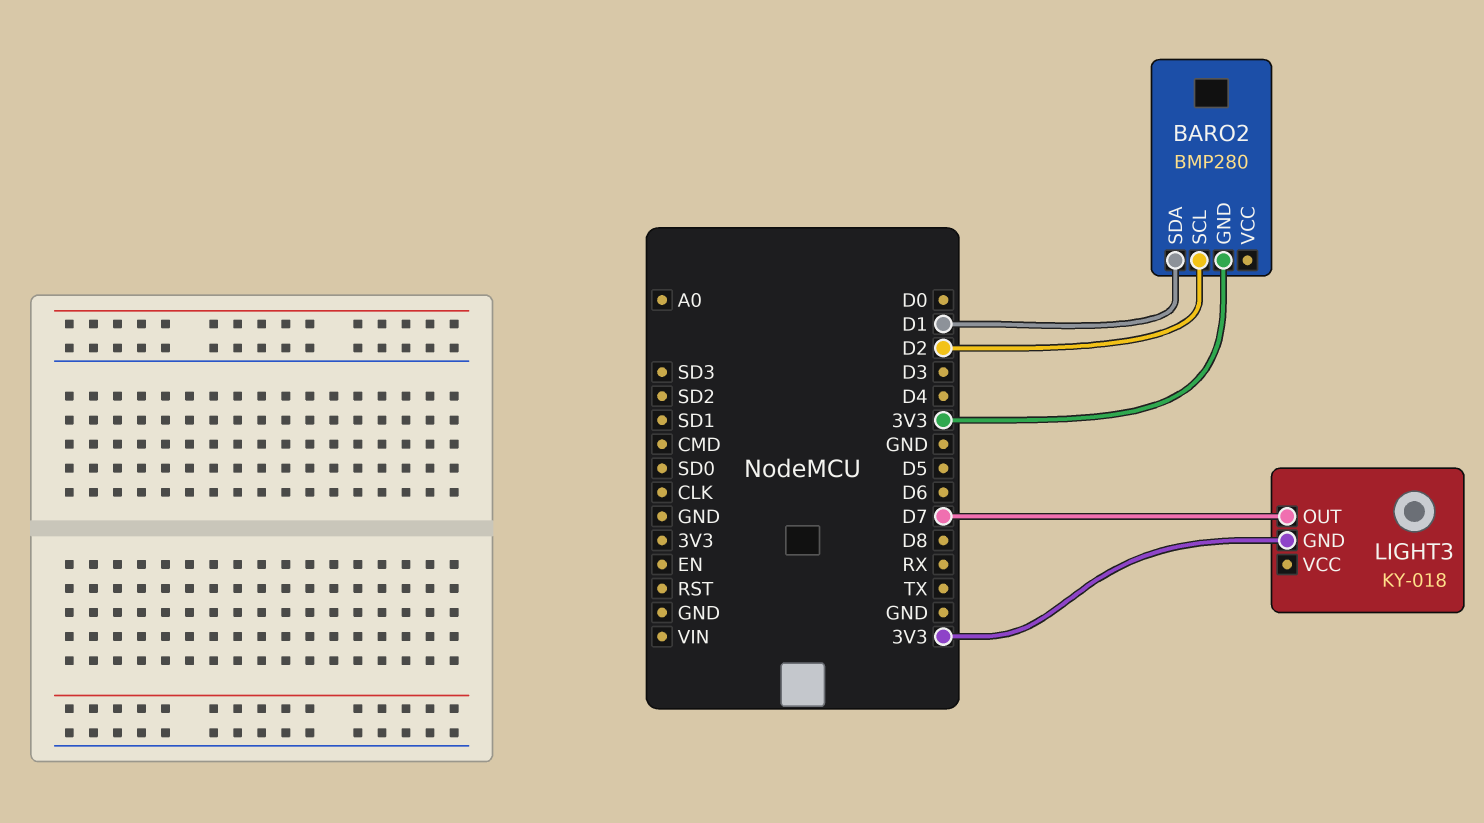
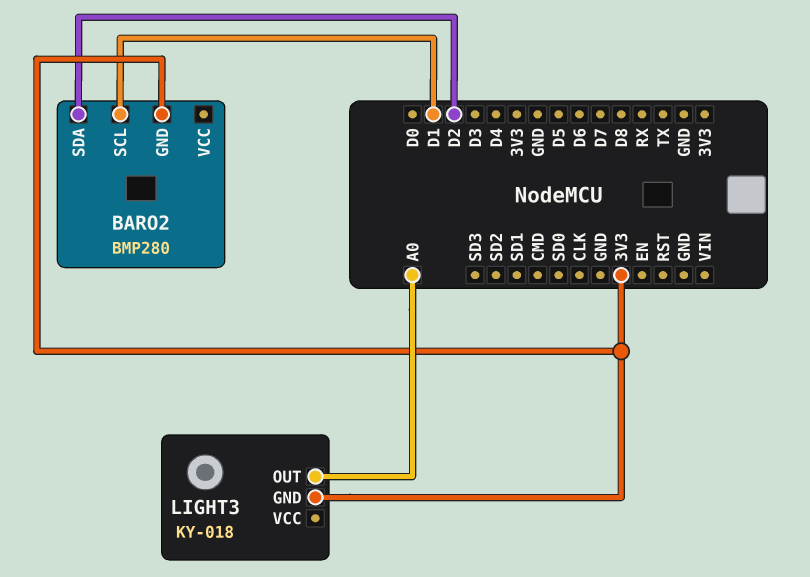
BARO2 pin SCL: D2 -> D1
BARO2 pin SDA: D1 -> D2
LIGHT3 pin OUT: D7 -> A0

